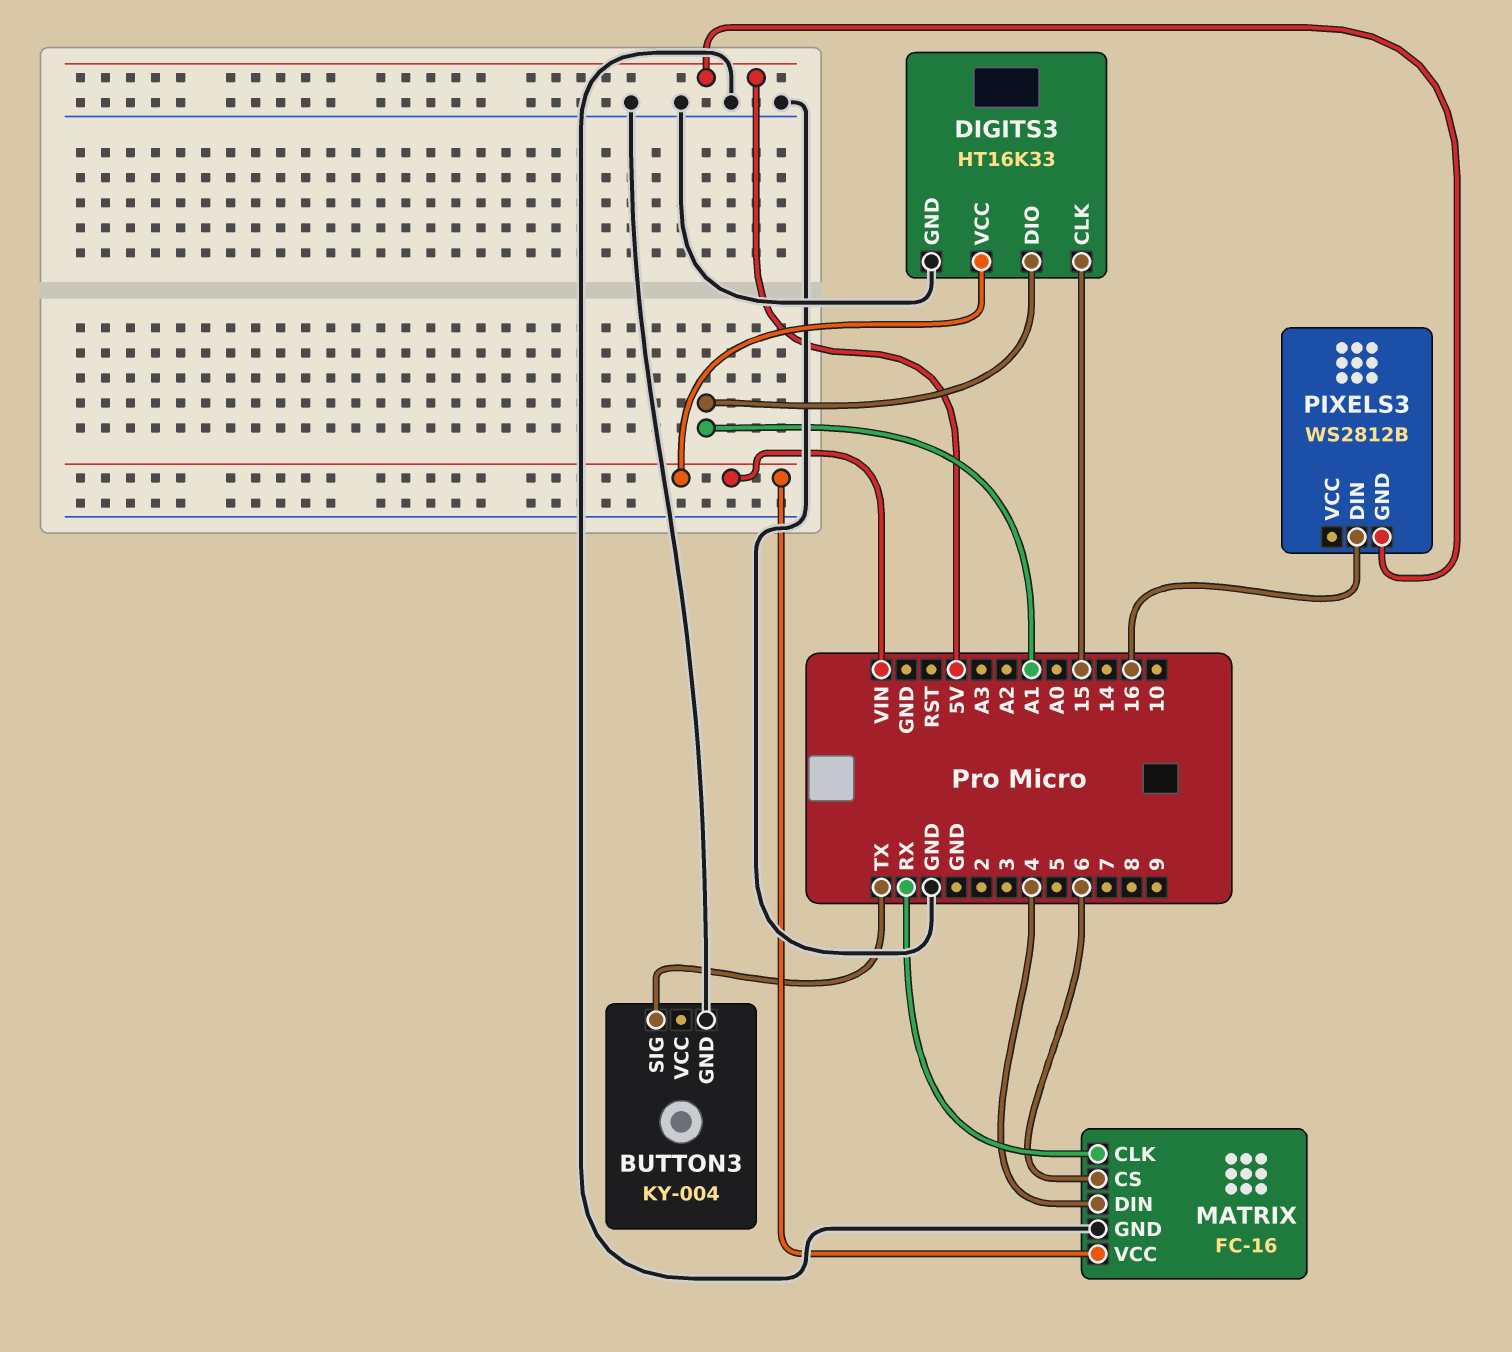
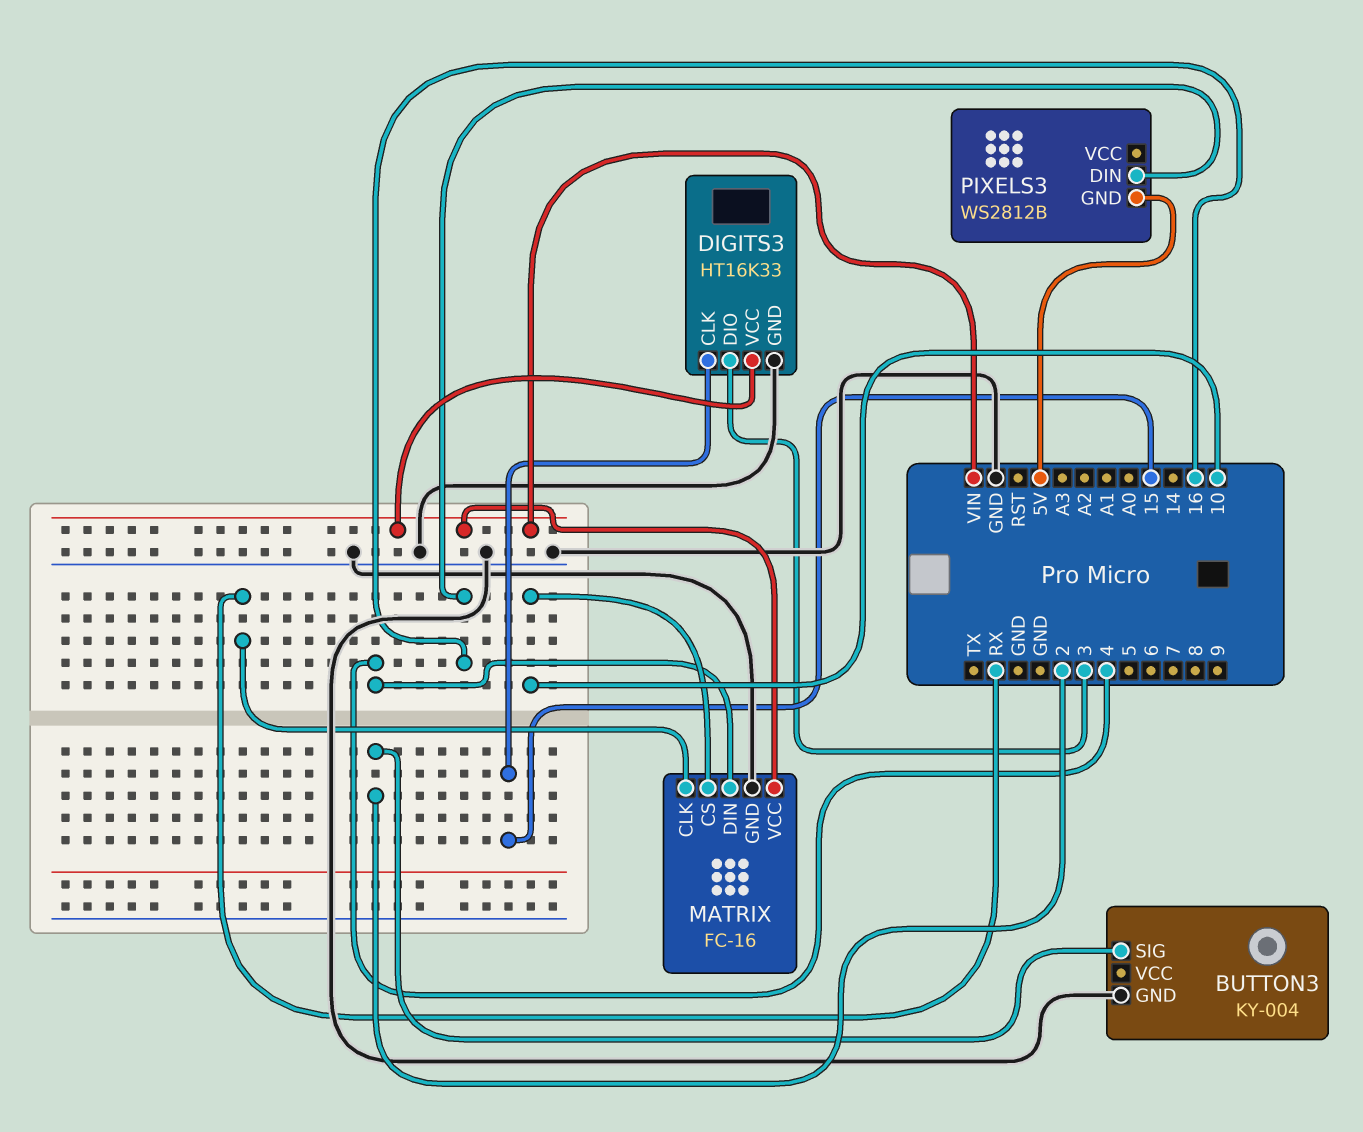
BUTTON3 pin SIG: TX -> 2
DIGITS3 pin DIO: A1 -> 3
MATRIX pin CS: 6 -> 10

